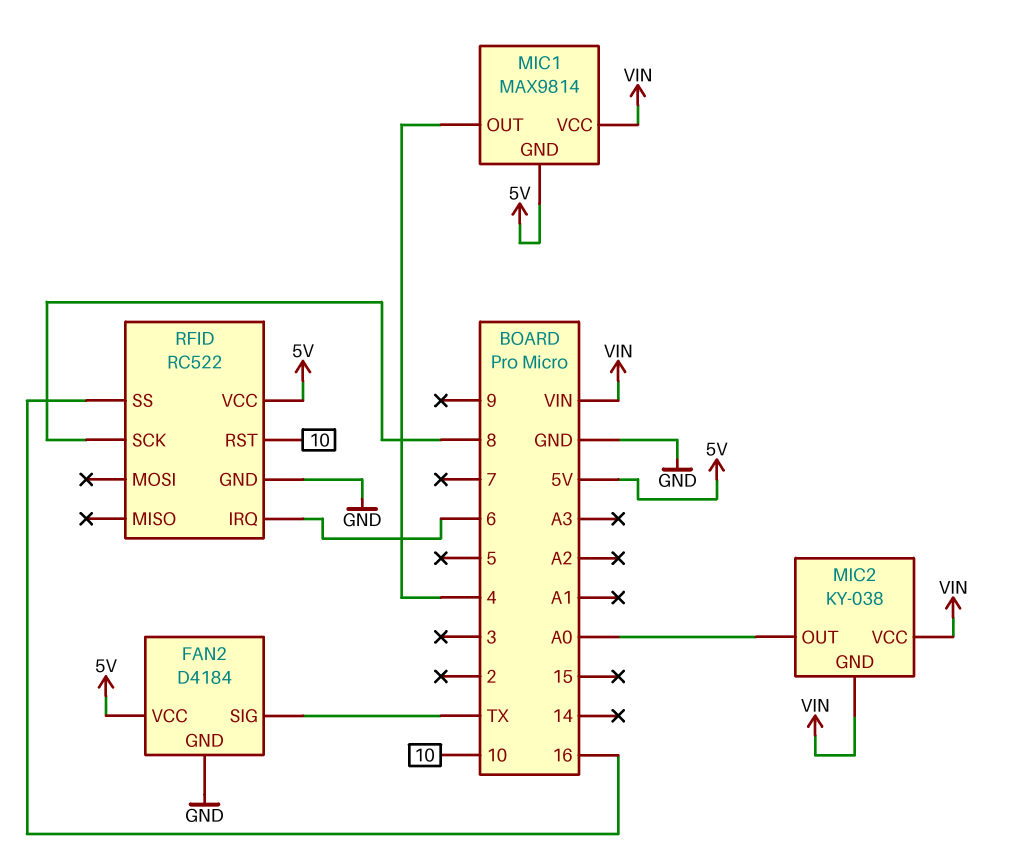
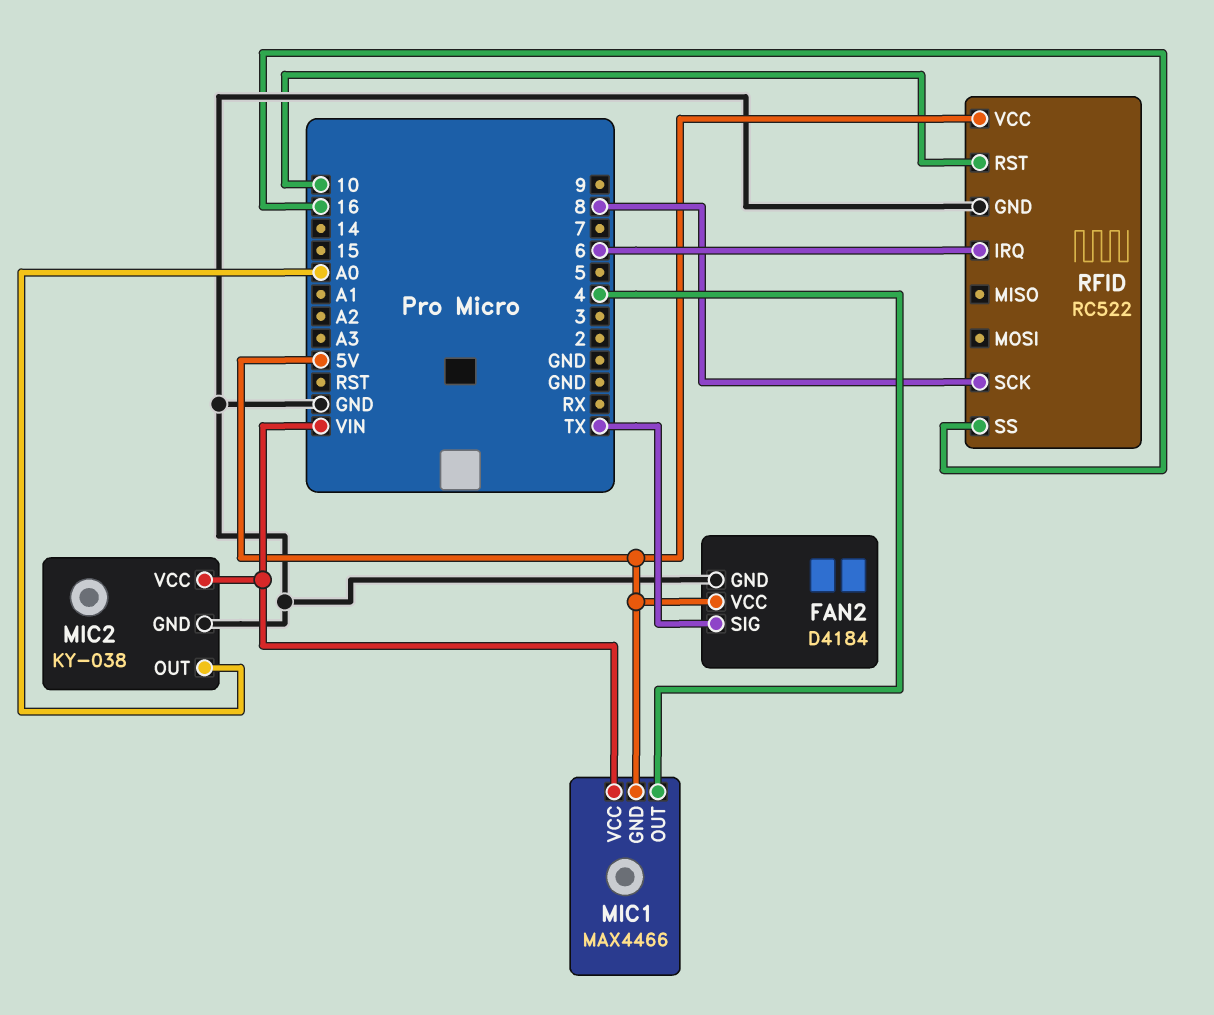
MIC1: MAX9814 -> MAX4466
MIC2 pin GND: VIN -> GND

